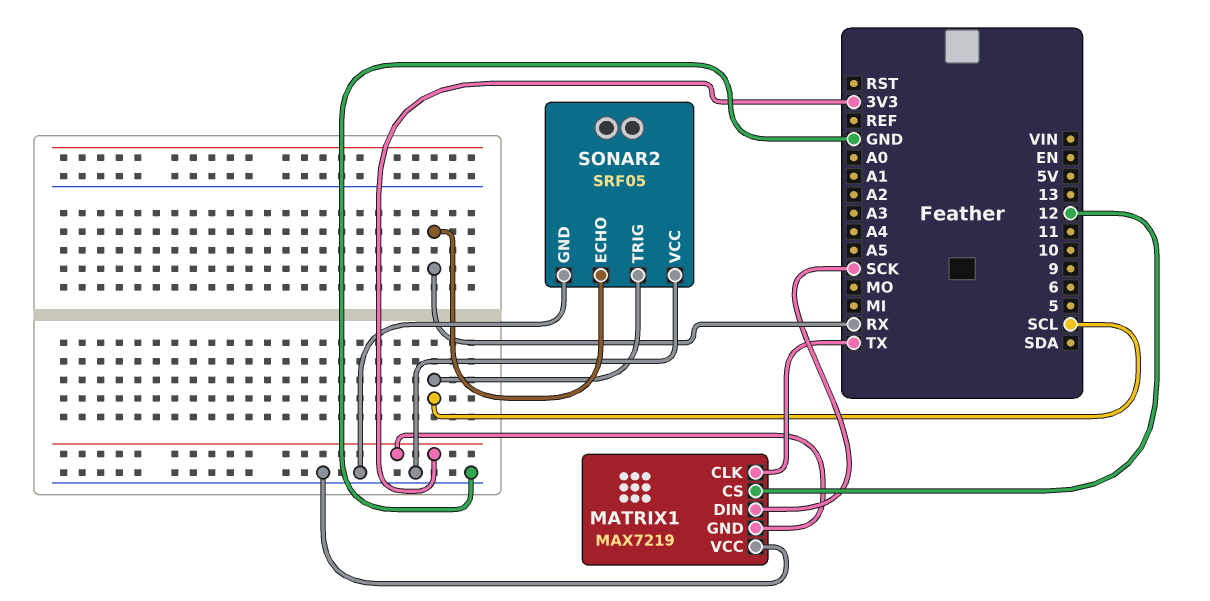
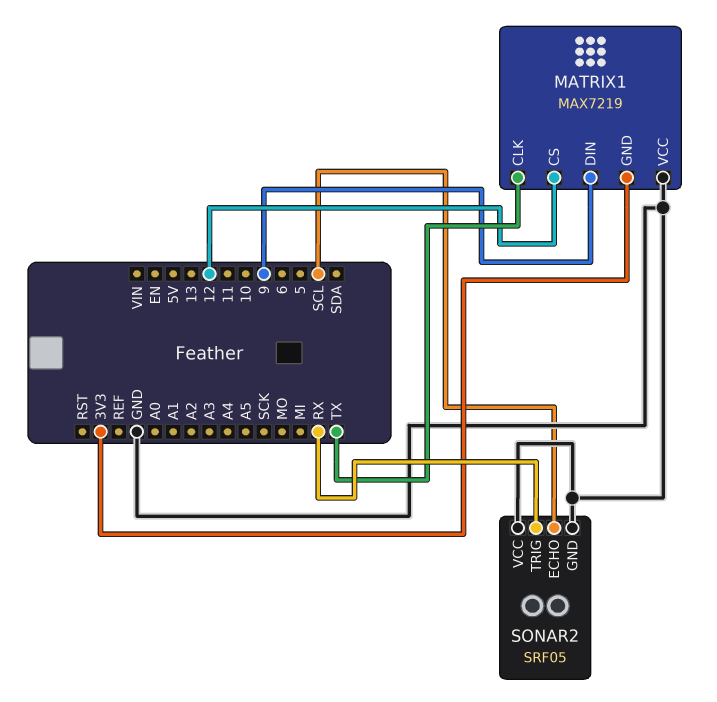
MATRIX1 pin DIN: SCK -> 9
SONAR2 pin ECHO: RX -> SCL
SONAR2 pin TRIG: SCL -> RX

